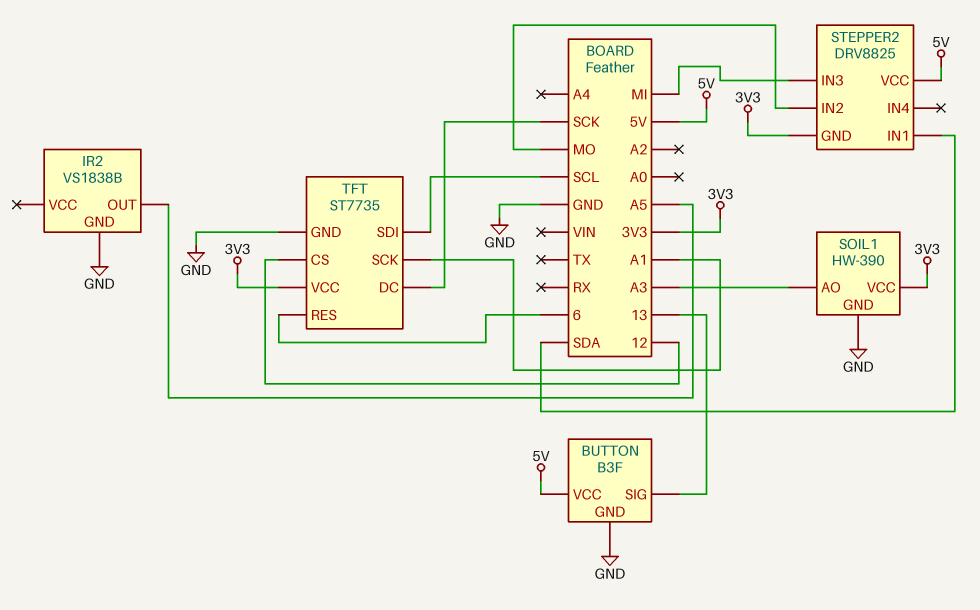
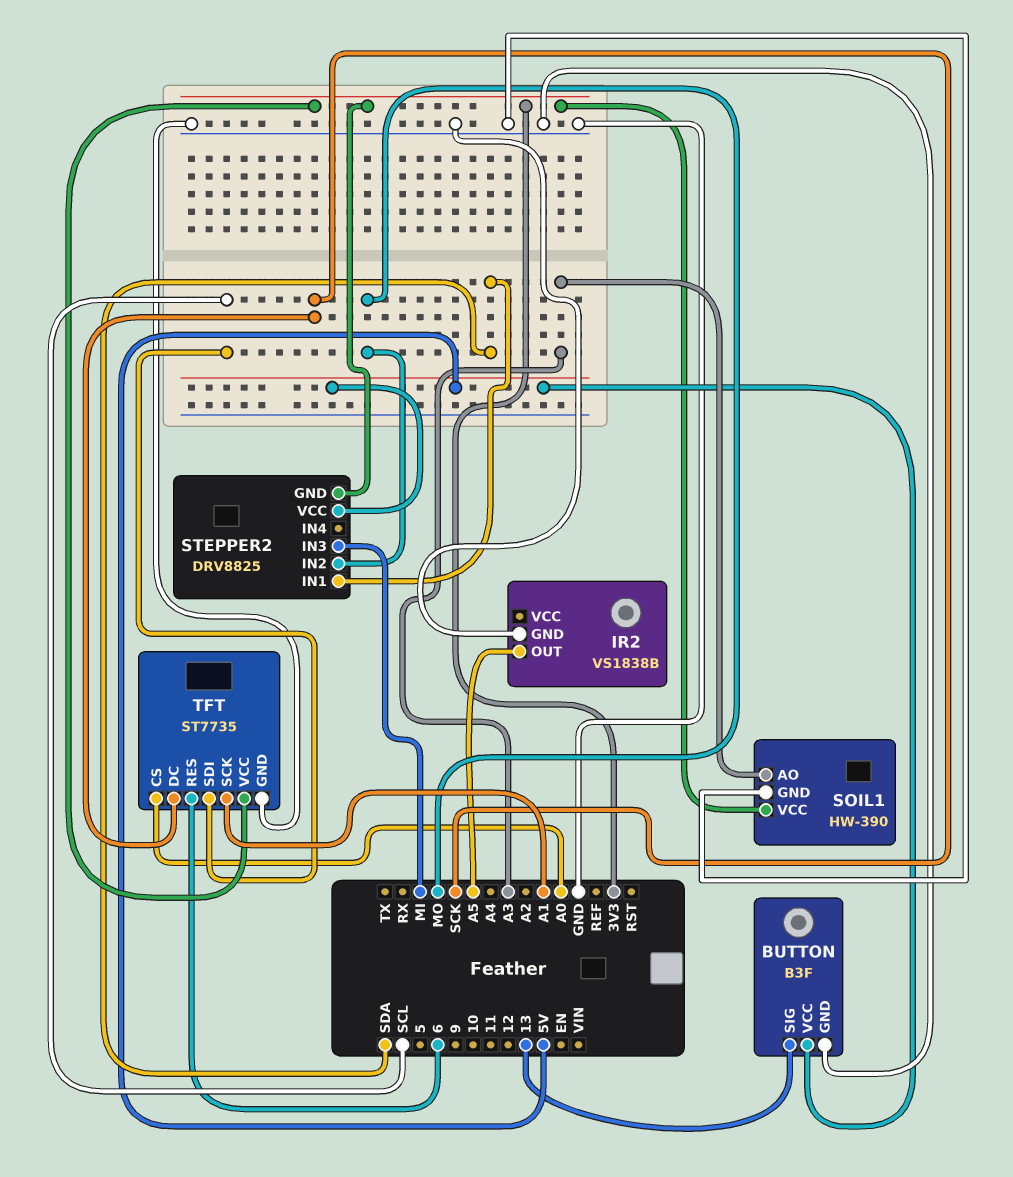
TFT pin CS: 12 -> A0

